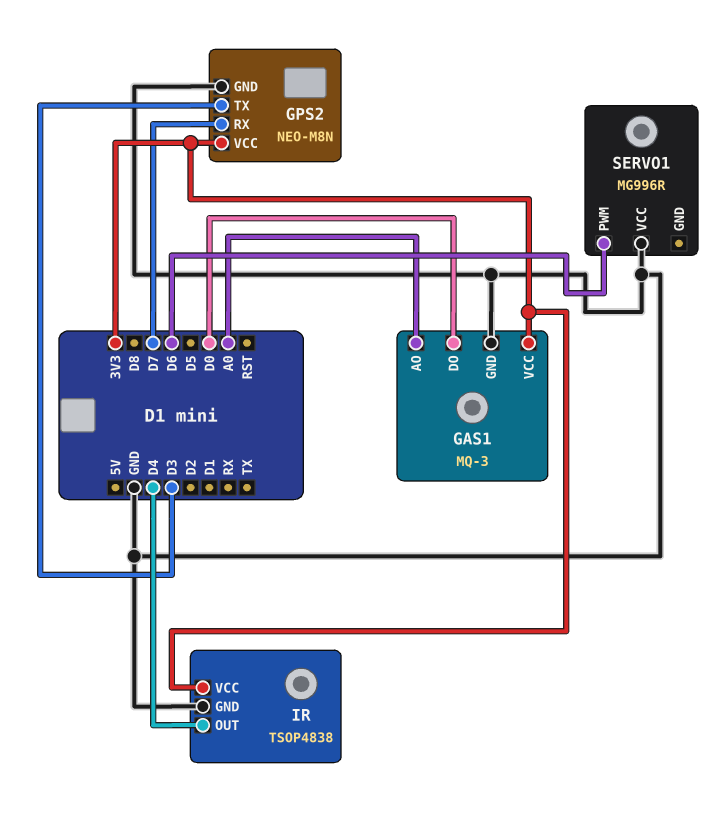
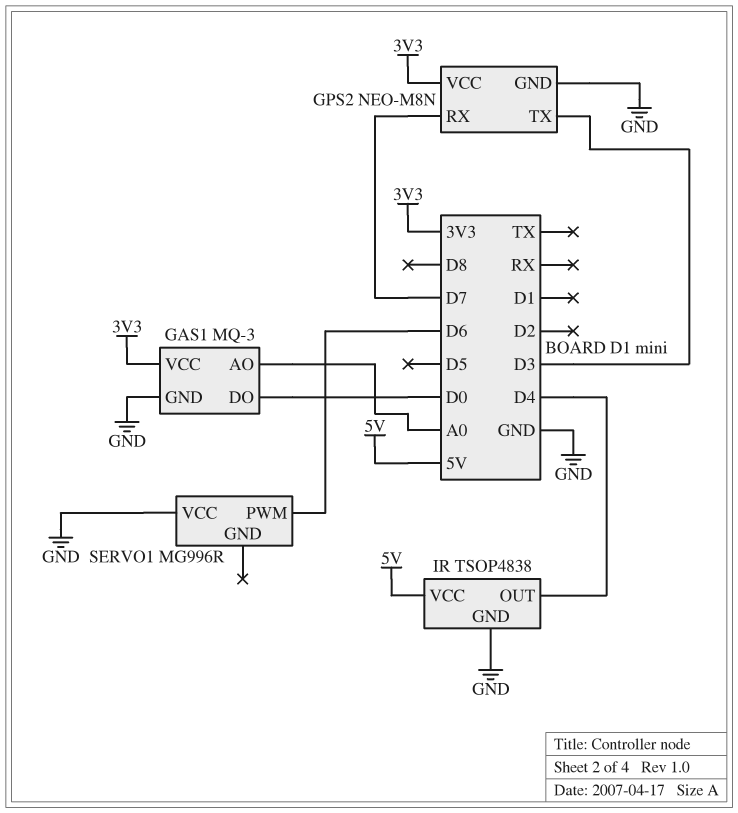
IR pin VCC: 3V3 -> 5V

